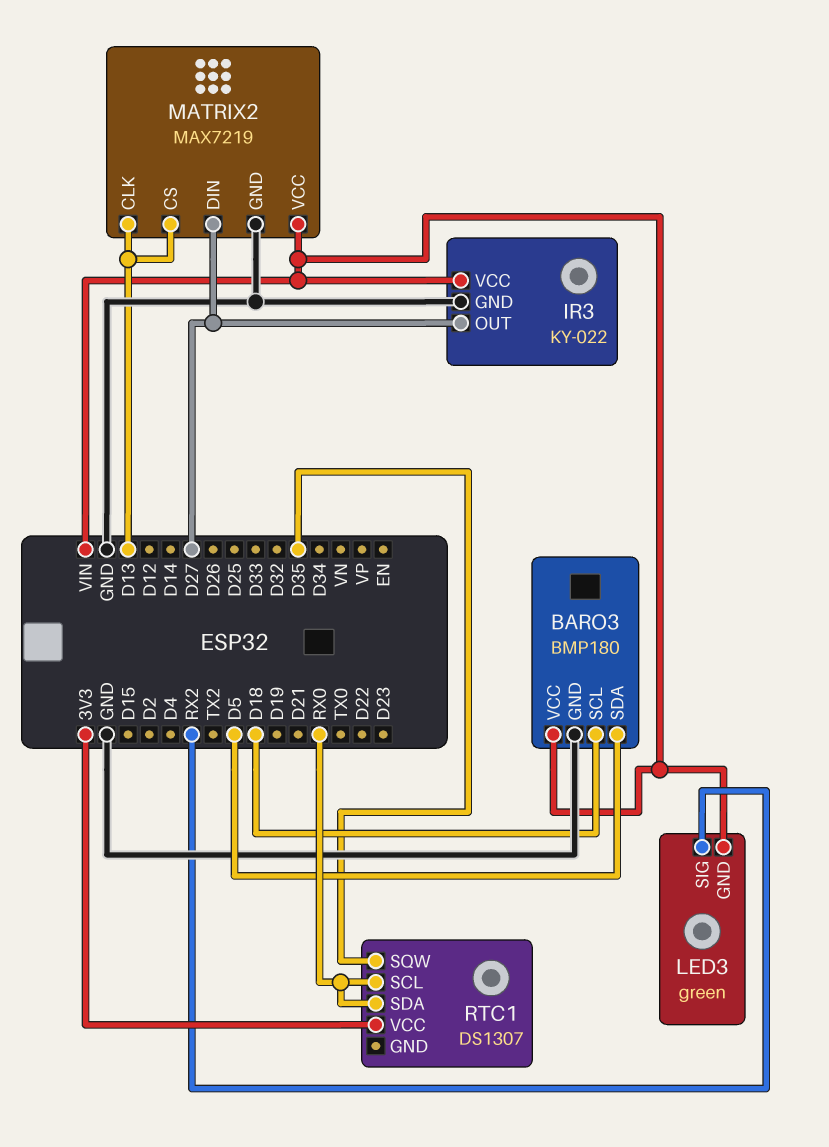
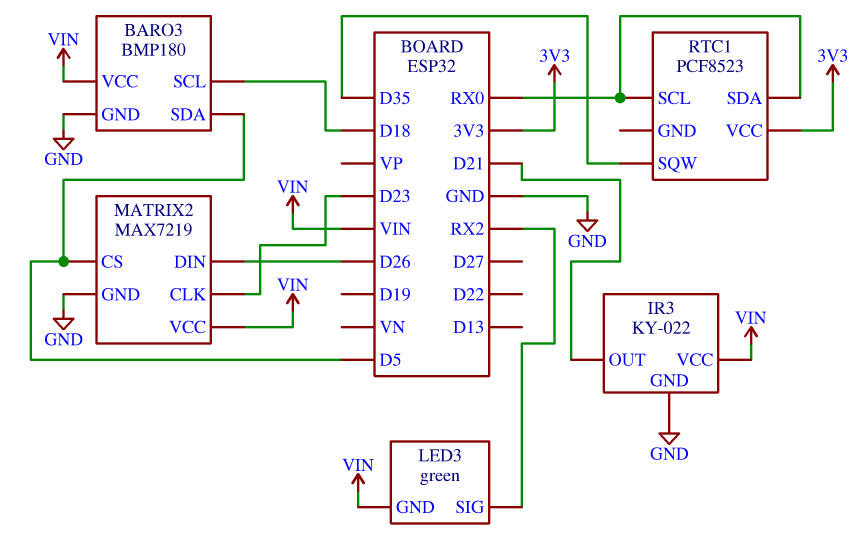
IR3 pin OUT: D27 -> D21
MATRIX2 pin CLK: D13 -> D23
MATRIX2 pin CS: D13 -> D5
MATRIX2 pin DIN: D27 -> D26
RTC1: DS1307 -> PCF8523

